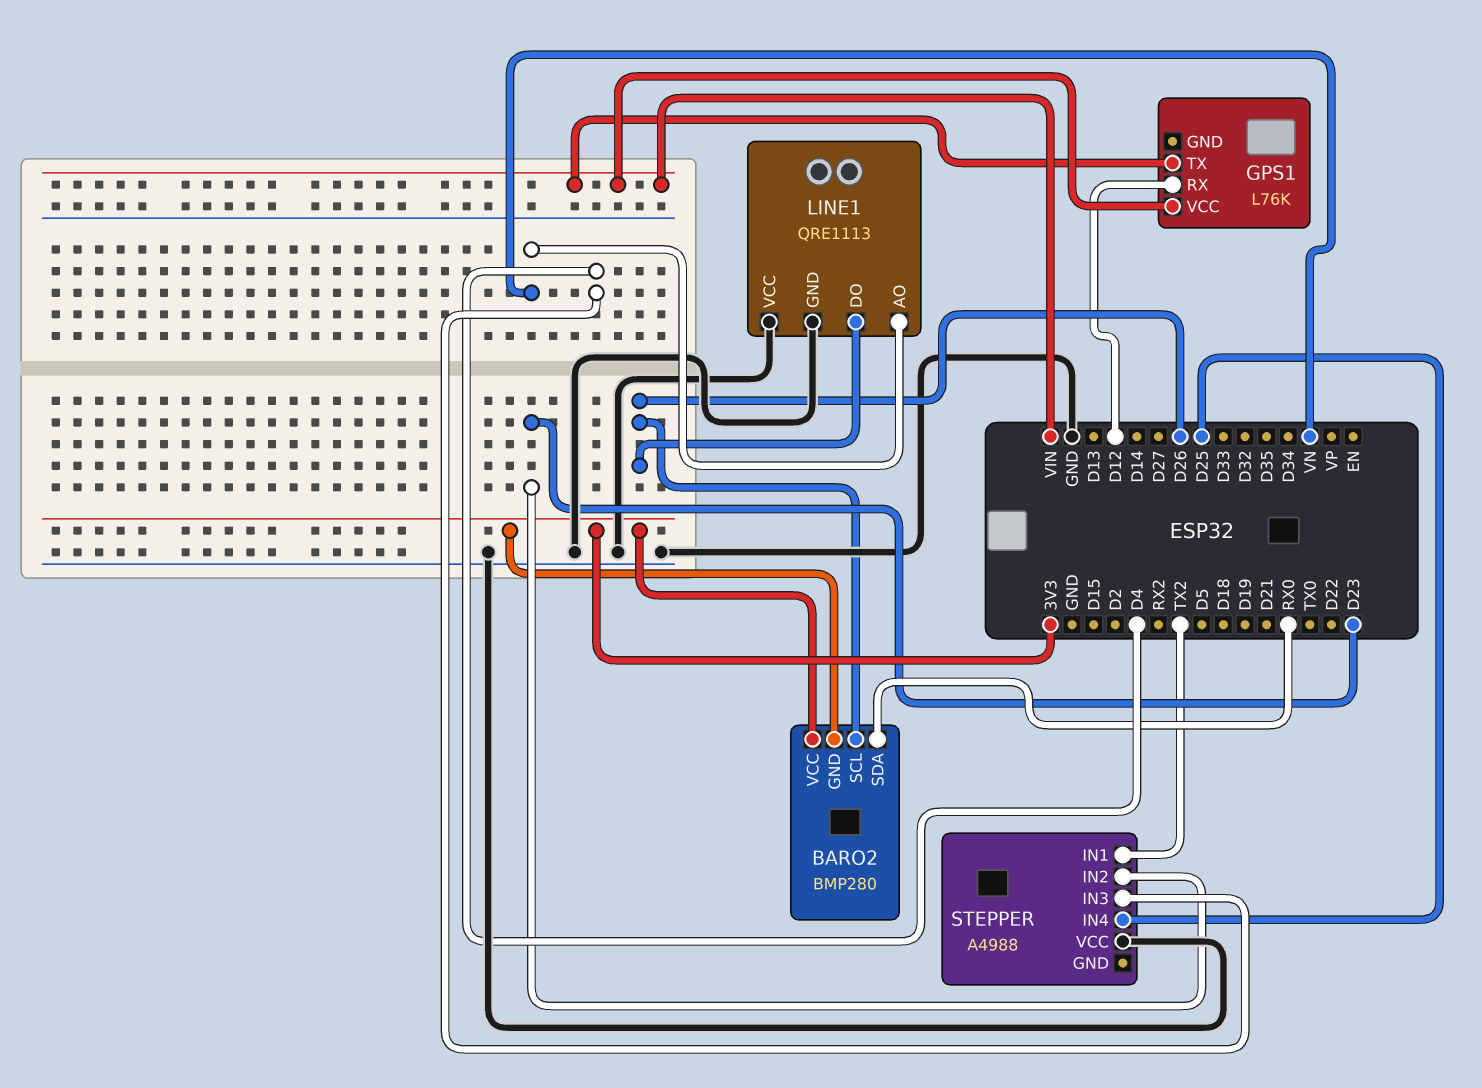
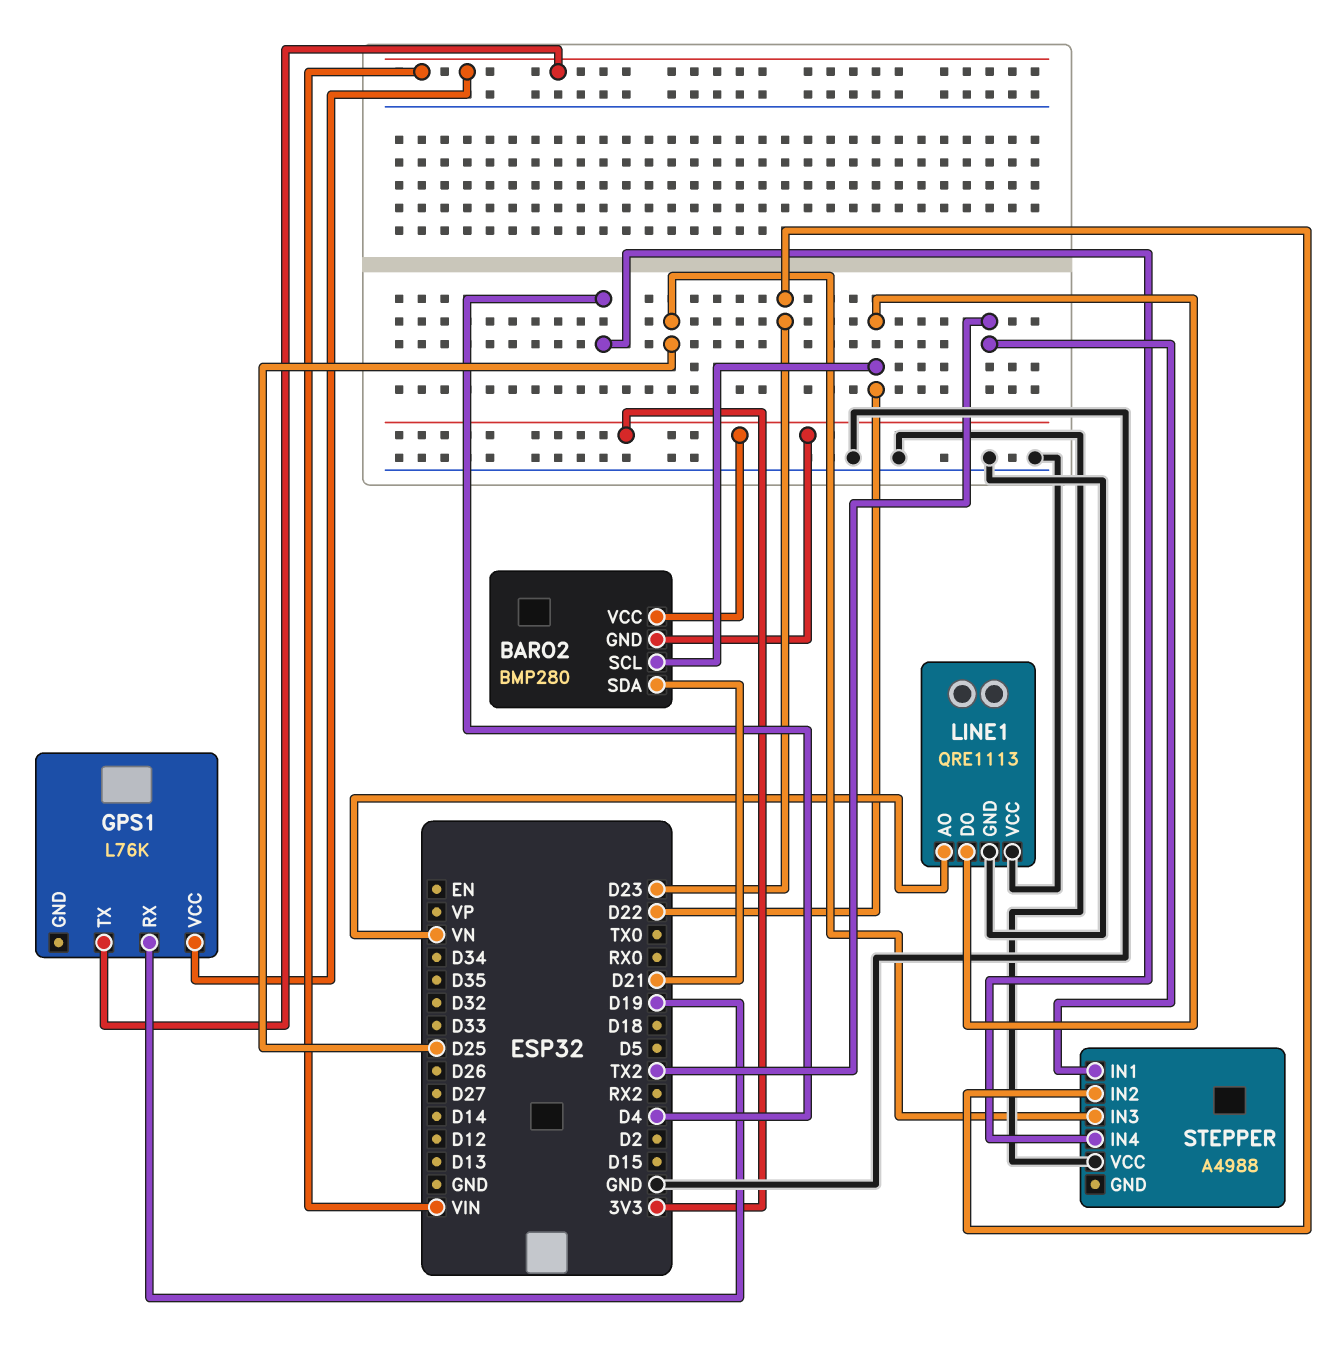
BARO2 pin SCL: D26 -> D22
BARO2 pin SDA: RX0 -> D21
GPS1 pin RX: D12 -> D19
LINE1 pin DO: D26 -> D22
STEPPER pin IN3: D4 -> D25
STEPPER pin IN4: D25 -> D4

